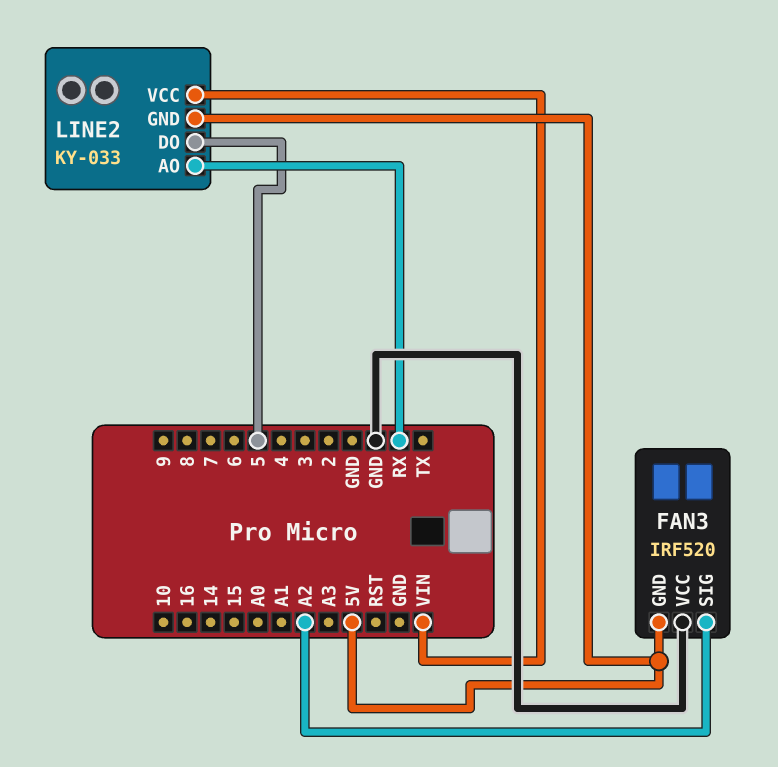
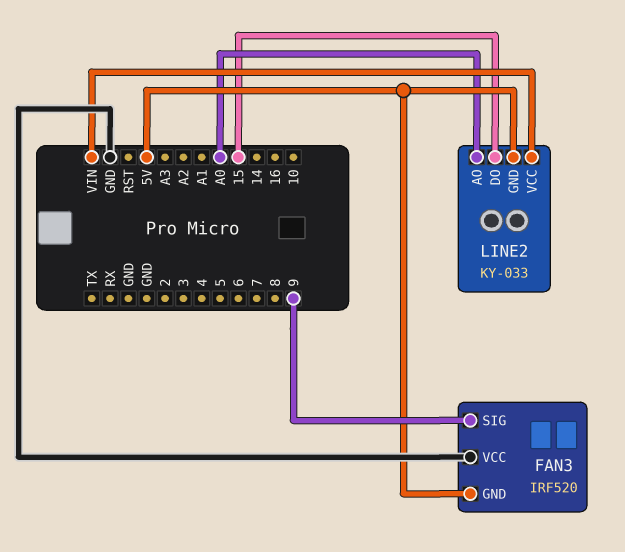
FAN3 pin SIG: A2 -> 9
LINE2 pin AO: RX -> A0
LINE2 pin DO: 5 -> 15

